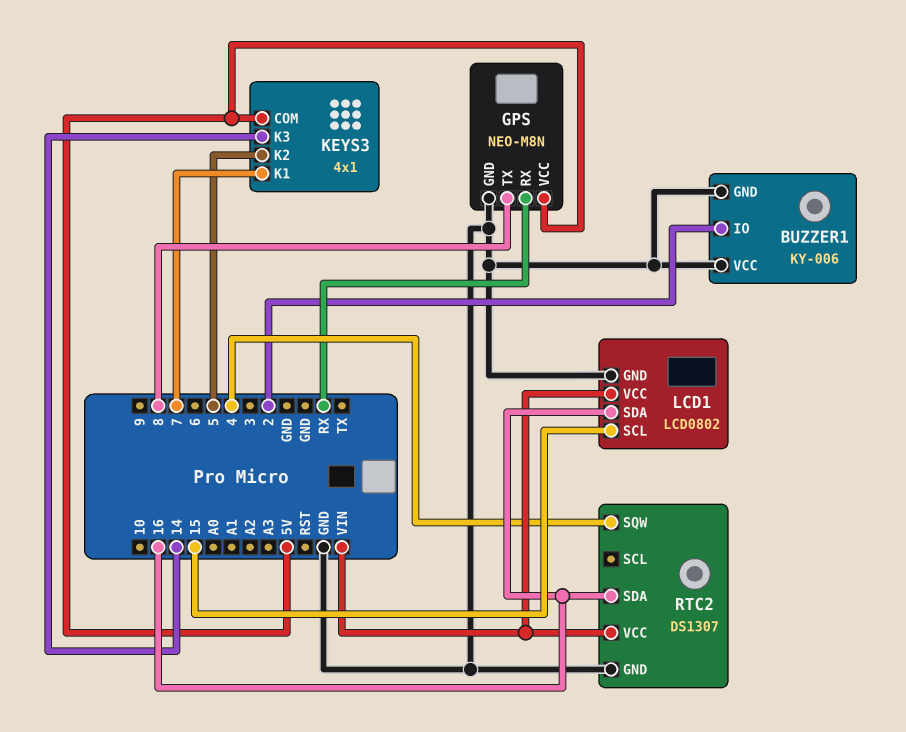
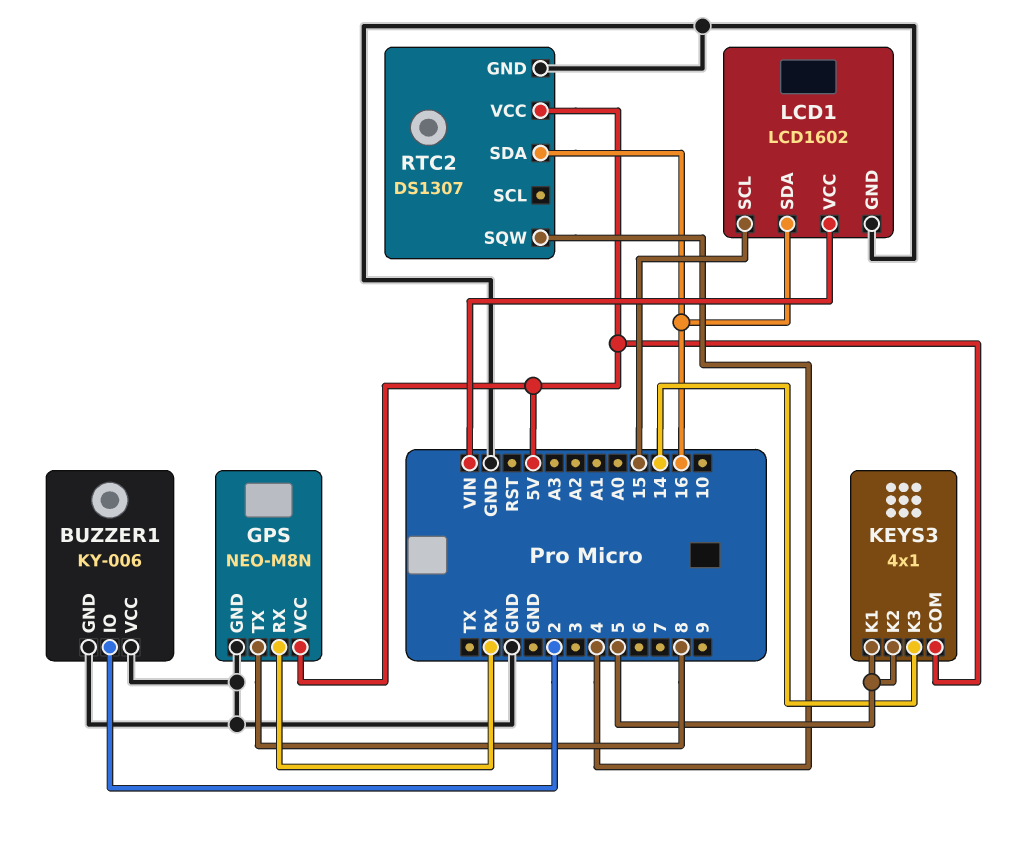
KEYS3 pin K1: 7 -> 5
LCD1: LCD0802 -> LCD1602
RTC2 pin VCC: VIN -> 5V

